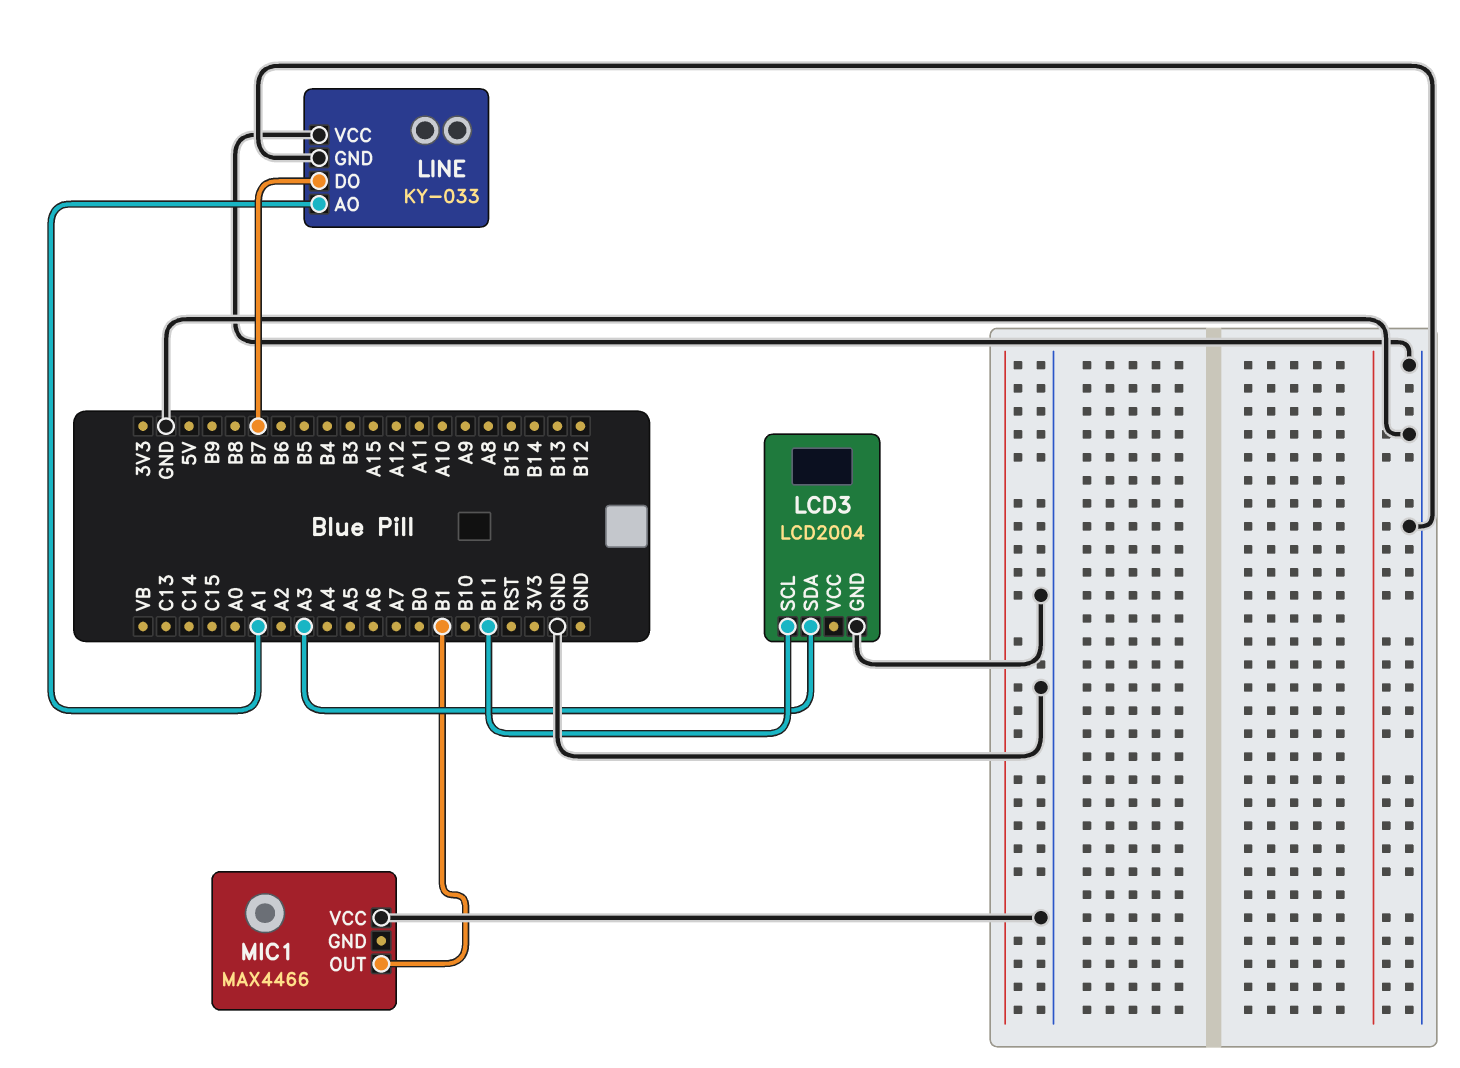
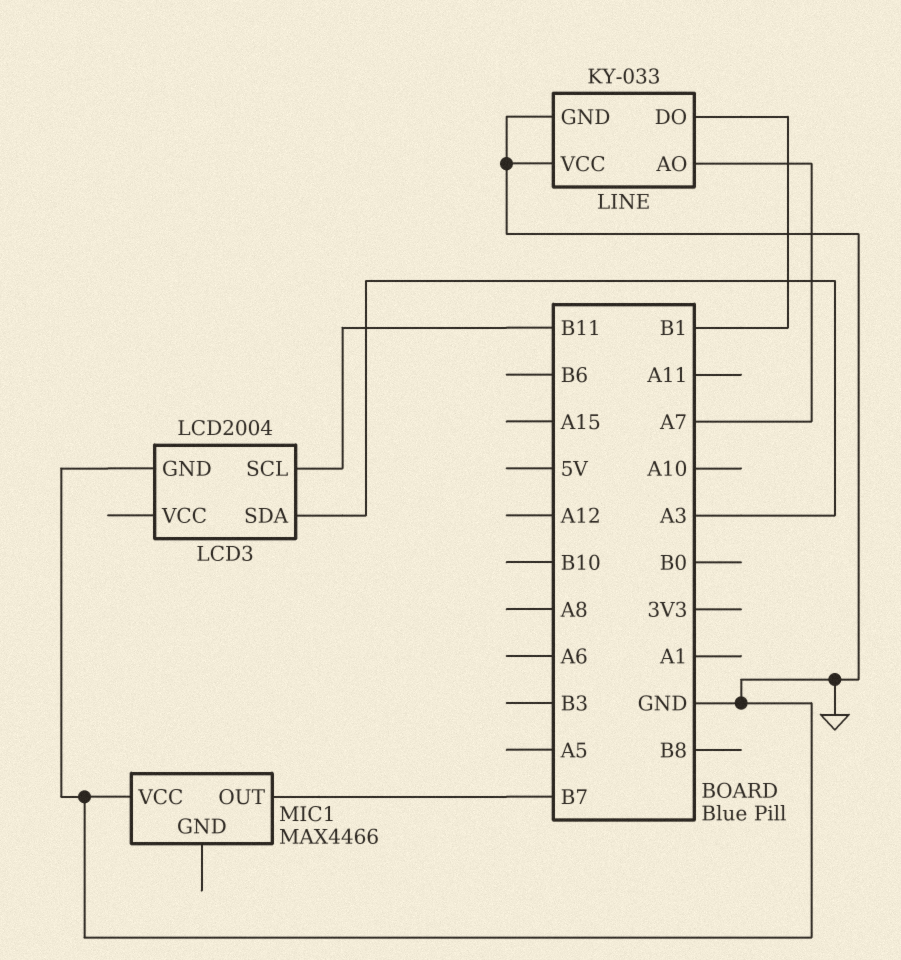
LINE pin AO: A1 -> A7
LINE pin DO: B7 -> B1
MIC1 pin OUT: B1 -> B7

